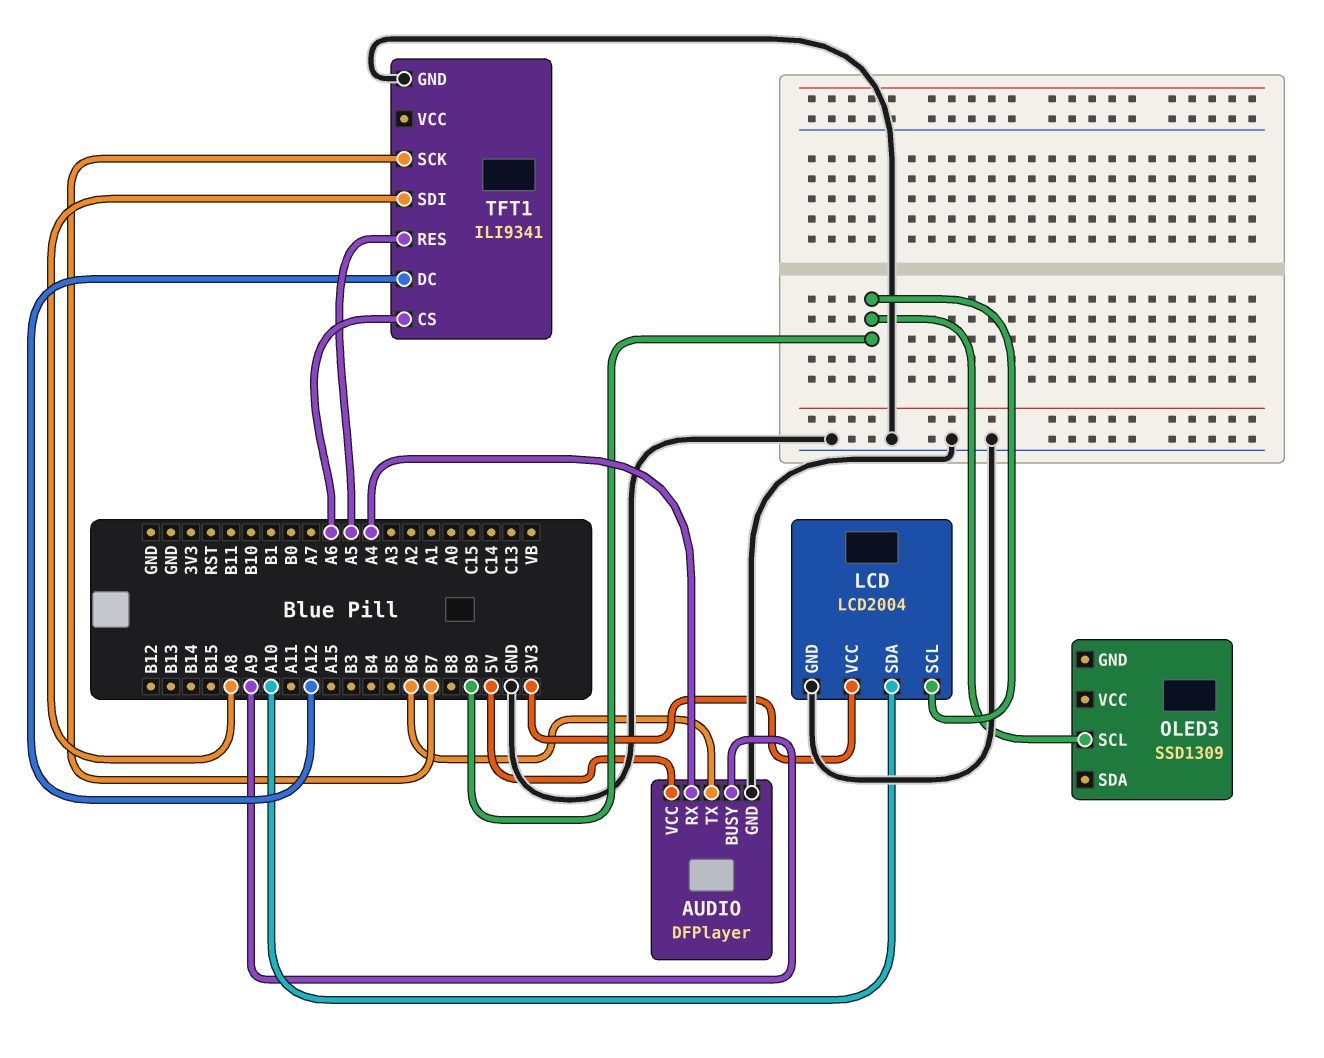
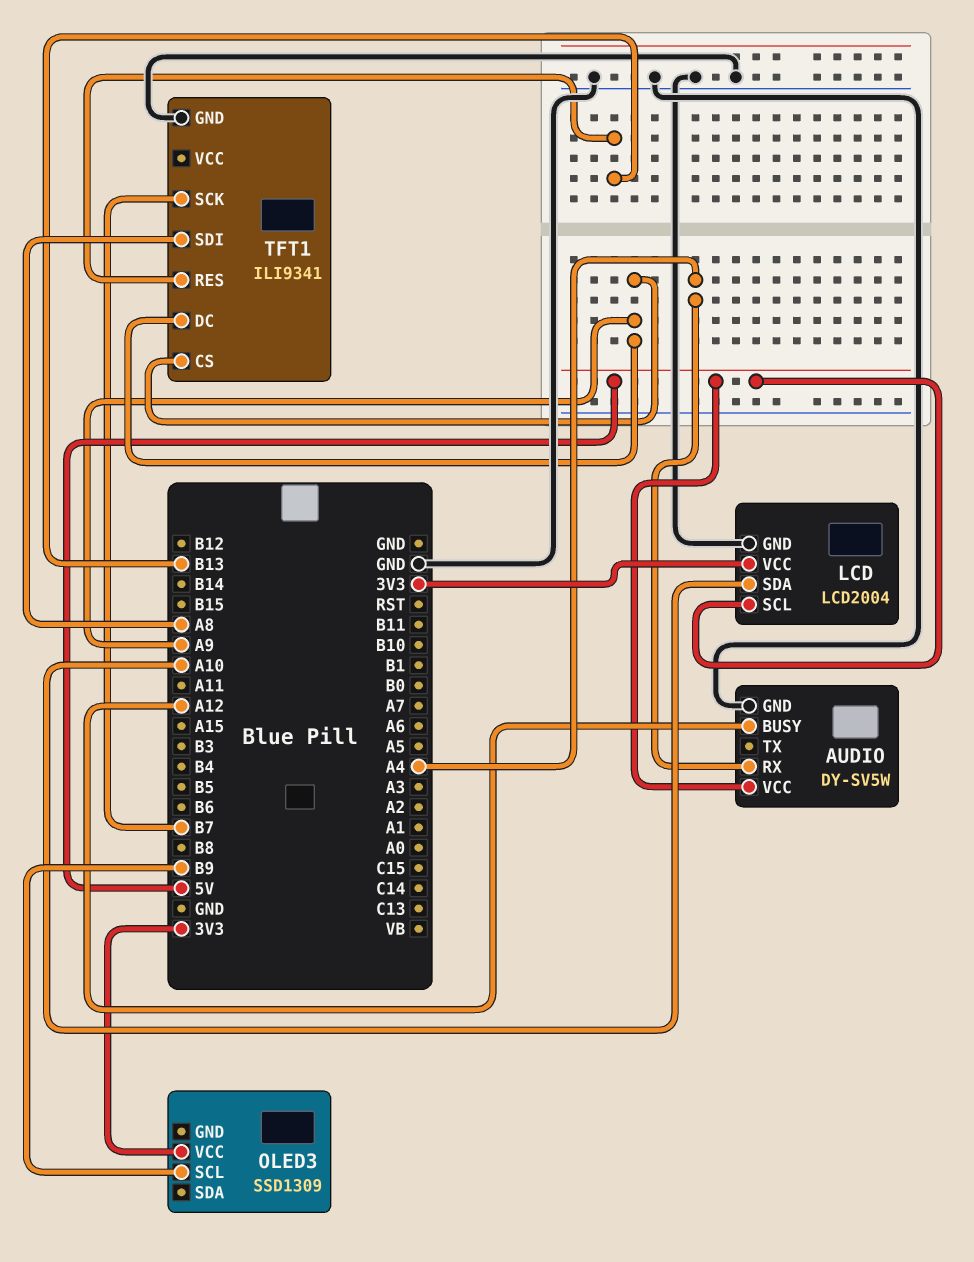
AUDIO: DFPlayer -> DY-SV5W
AUDIO pin BUSY: A9 -> A12
AUDIO pin TX: B6 -> none
LCD pin SCL: B9 -> 5V
OLED3 pin VCC: none -> 3V3
TFT1 pin CS: A6 -> A9
TFT1 pin DC: A12 -> A9
TFT1 pin RES: A5 -> B13

